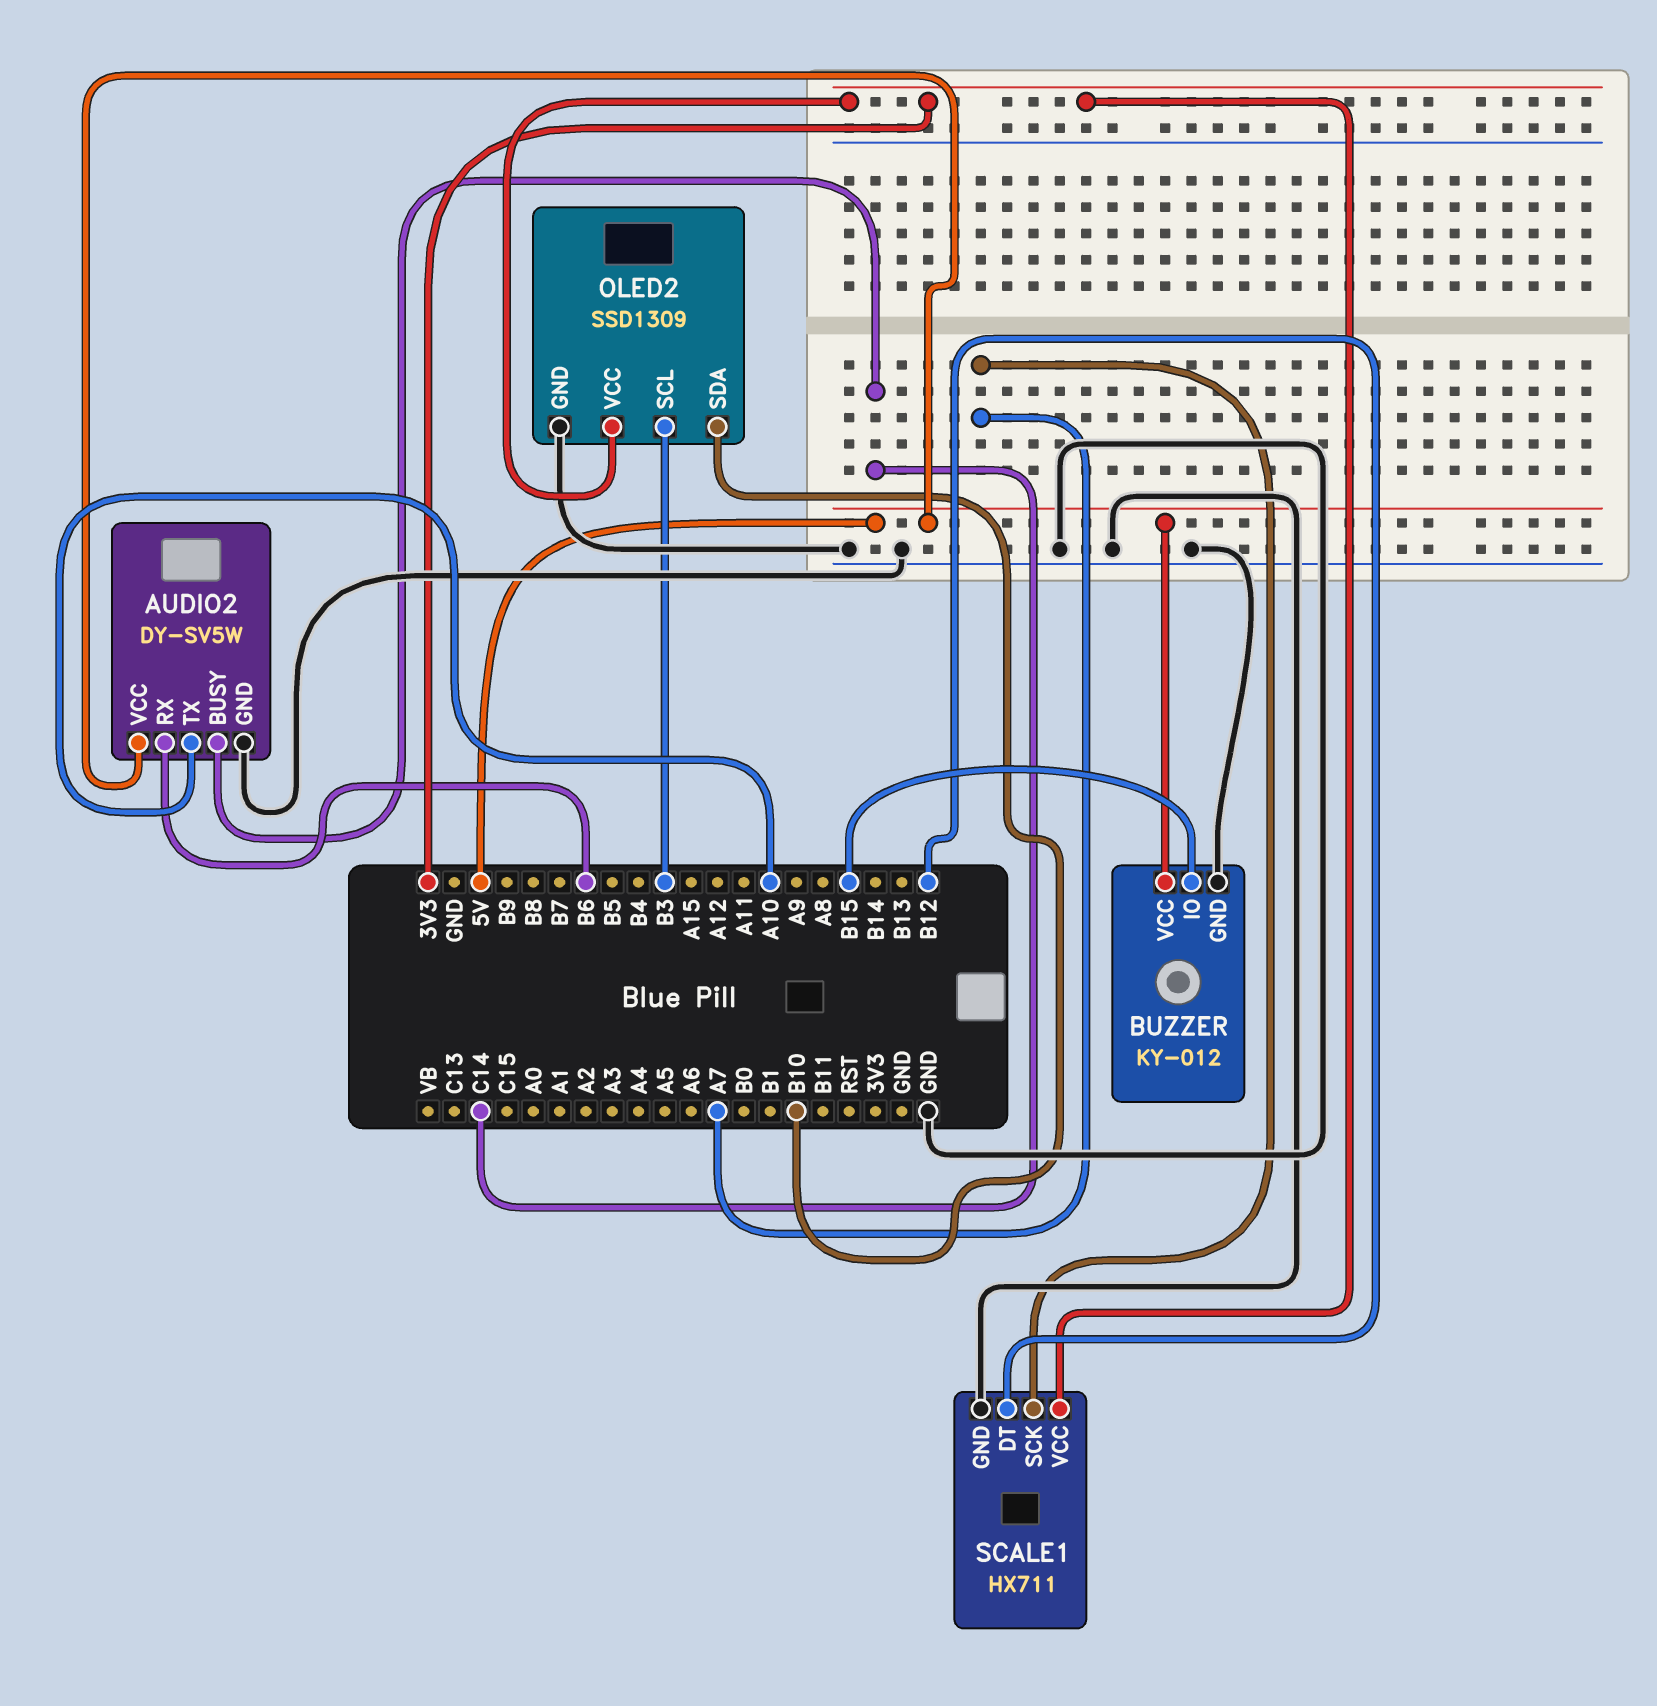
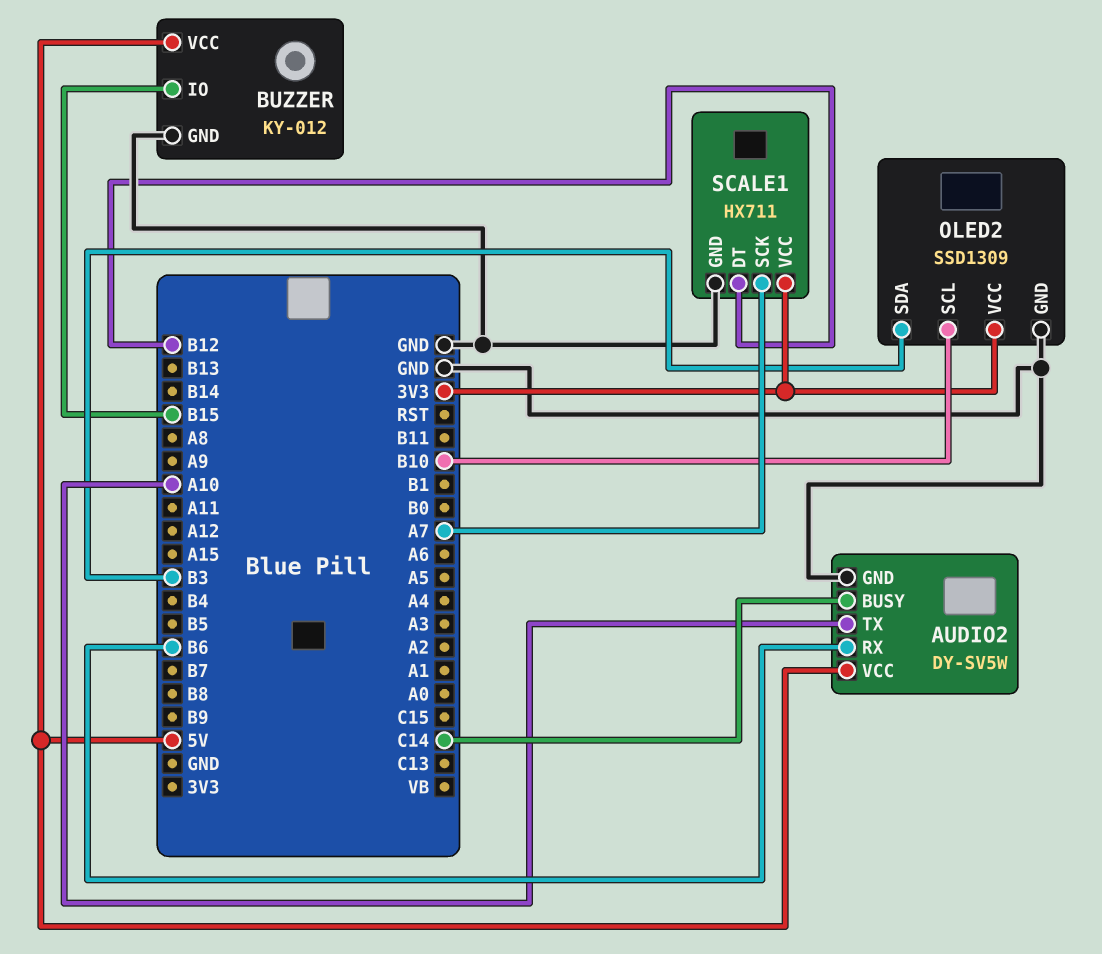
OLED2 pin SCL: B3 -> B10
OLED2 pin SDA: B10 -> B3

